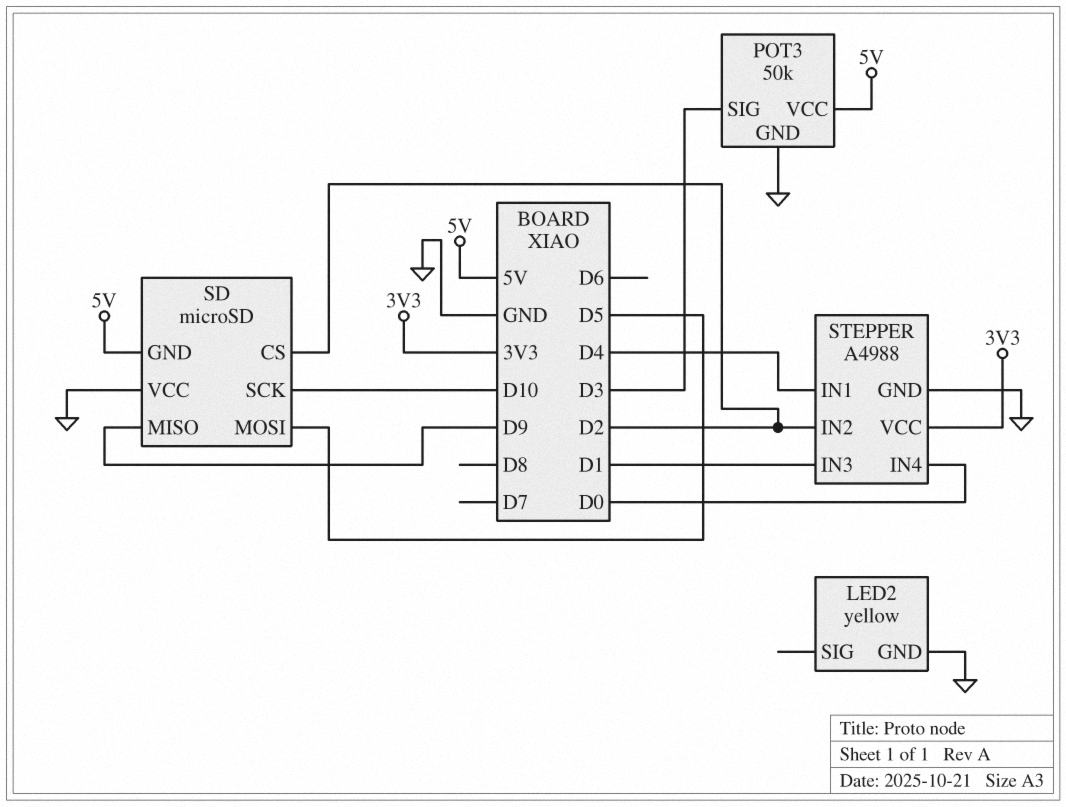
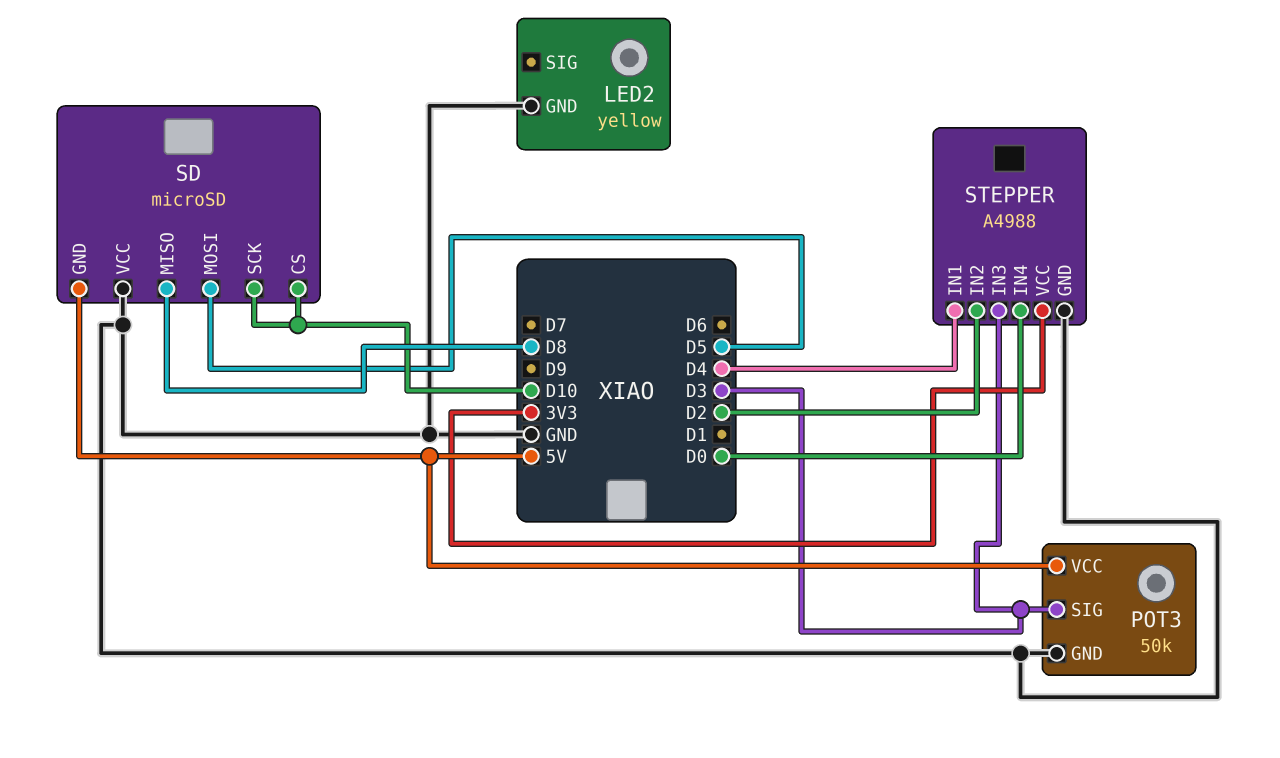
SD pin CS: D2 -> D10
SD pin MISO: D9 -> D8
STEPPER pin IN3: D1 -> D3

